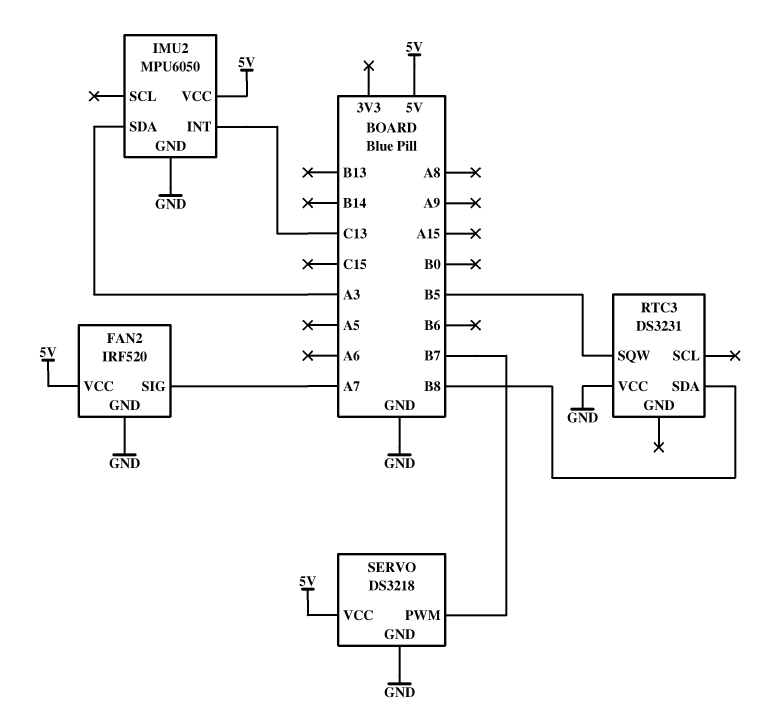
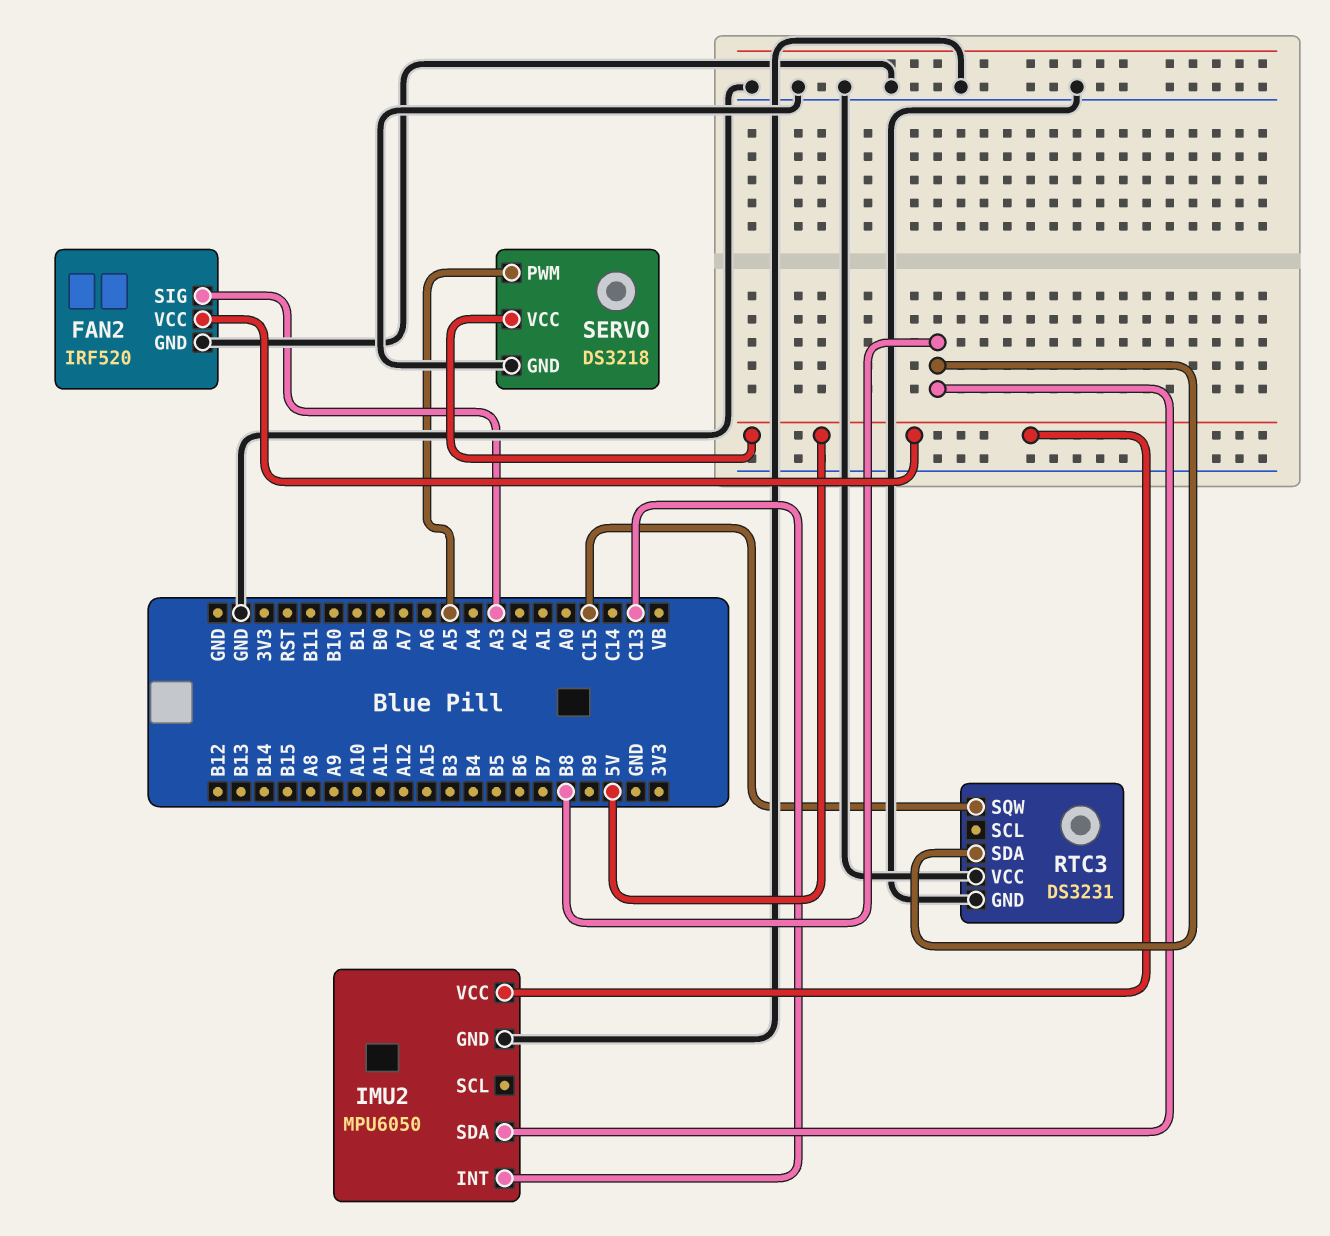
FAN2 pin SIG: A7 -> A3
IMU2 pin SDA: A3 -> B8
RTC3 pin GND: none -> GND
RTC3 pin SQW: B5 -> C15
SERVO pin PWM: B7 -> A5

